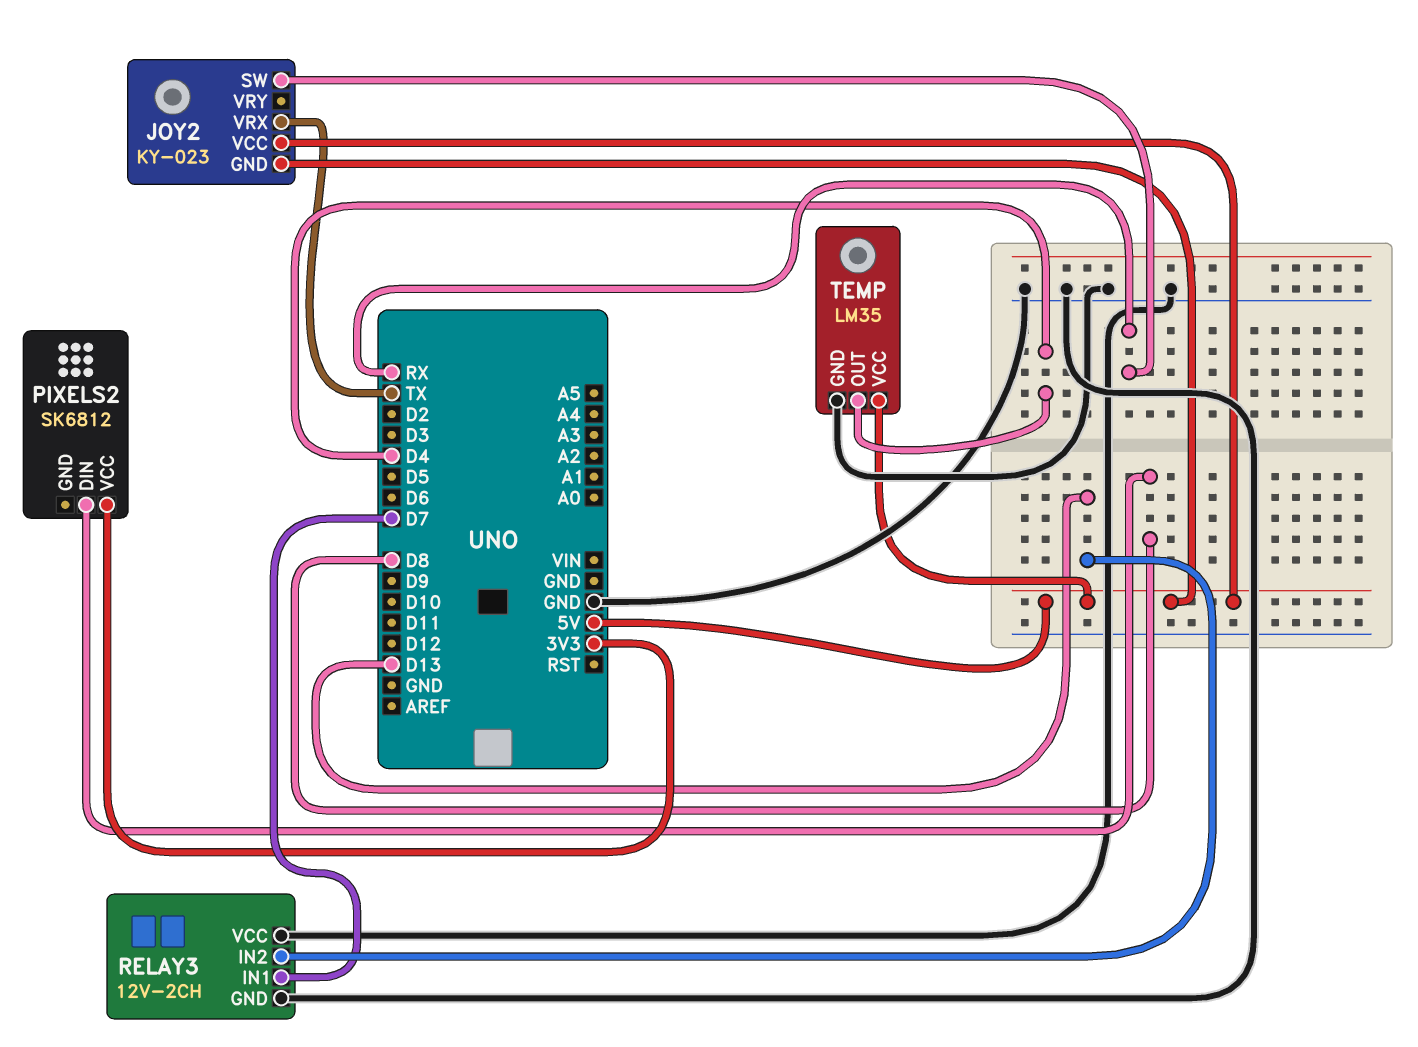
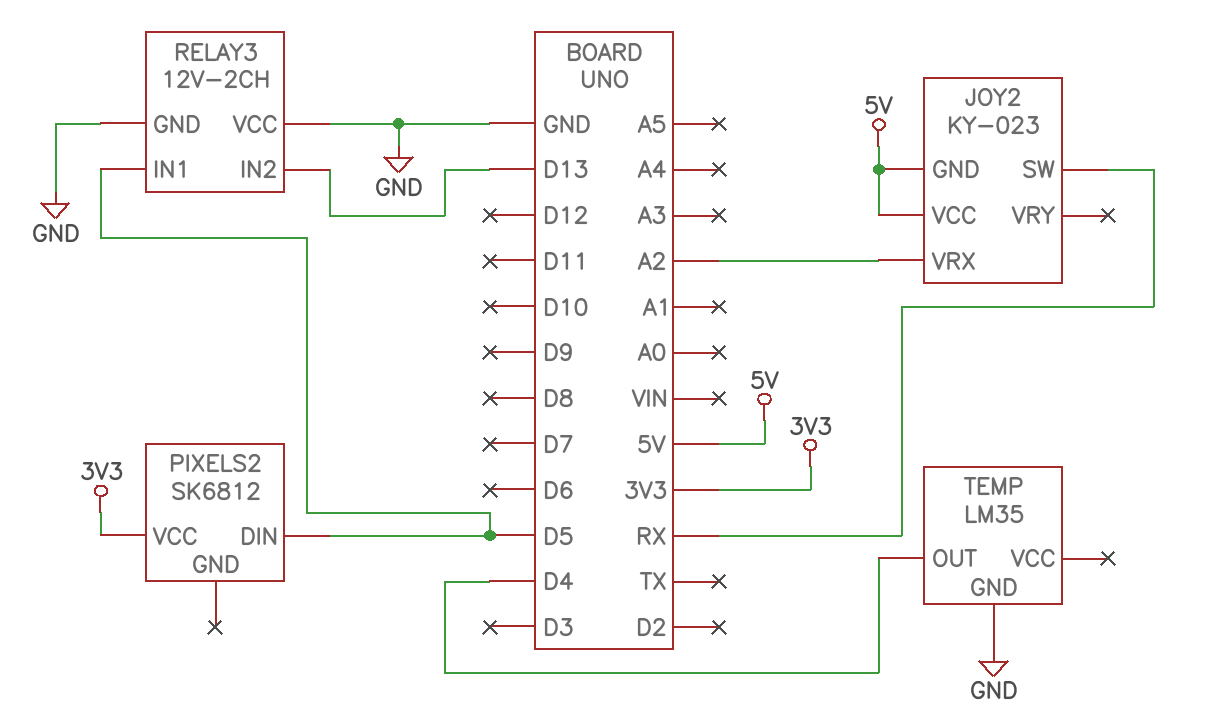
JOY2 pin VRX: TX -> A2
PIXELS2 pin DIN: D8 -> D5
RELAY3 pin IN1: D7 -> D5
TEMP pin VCC: 5V -> none

